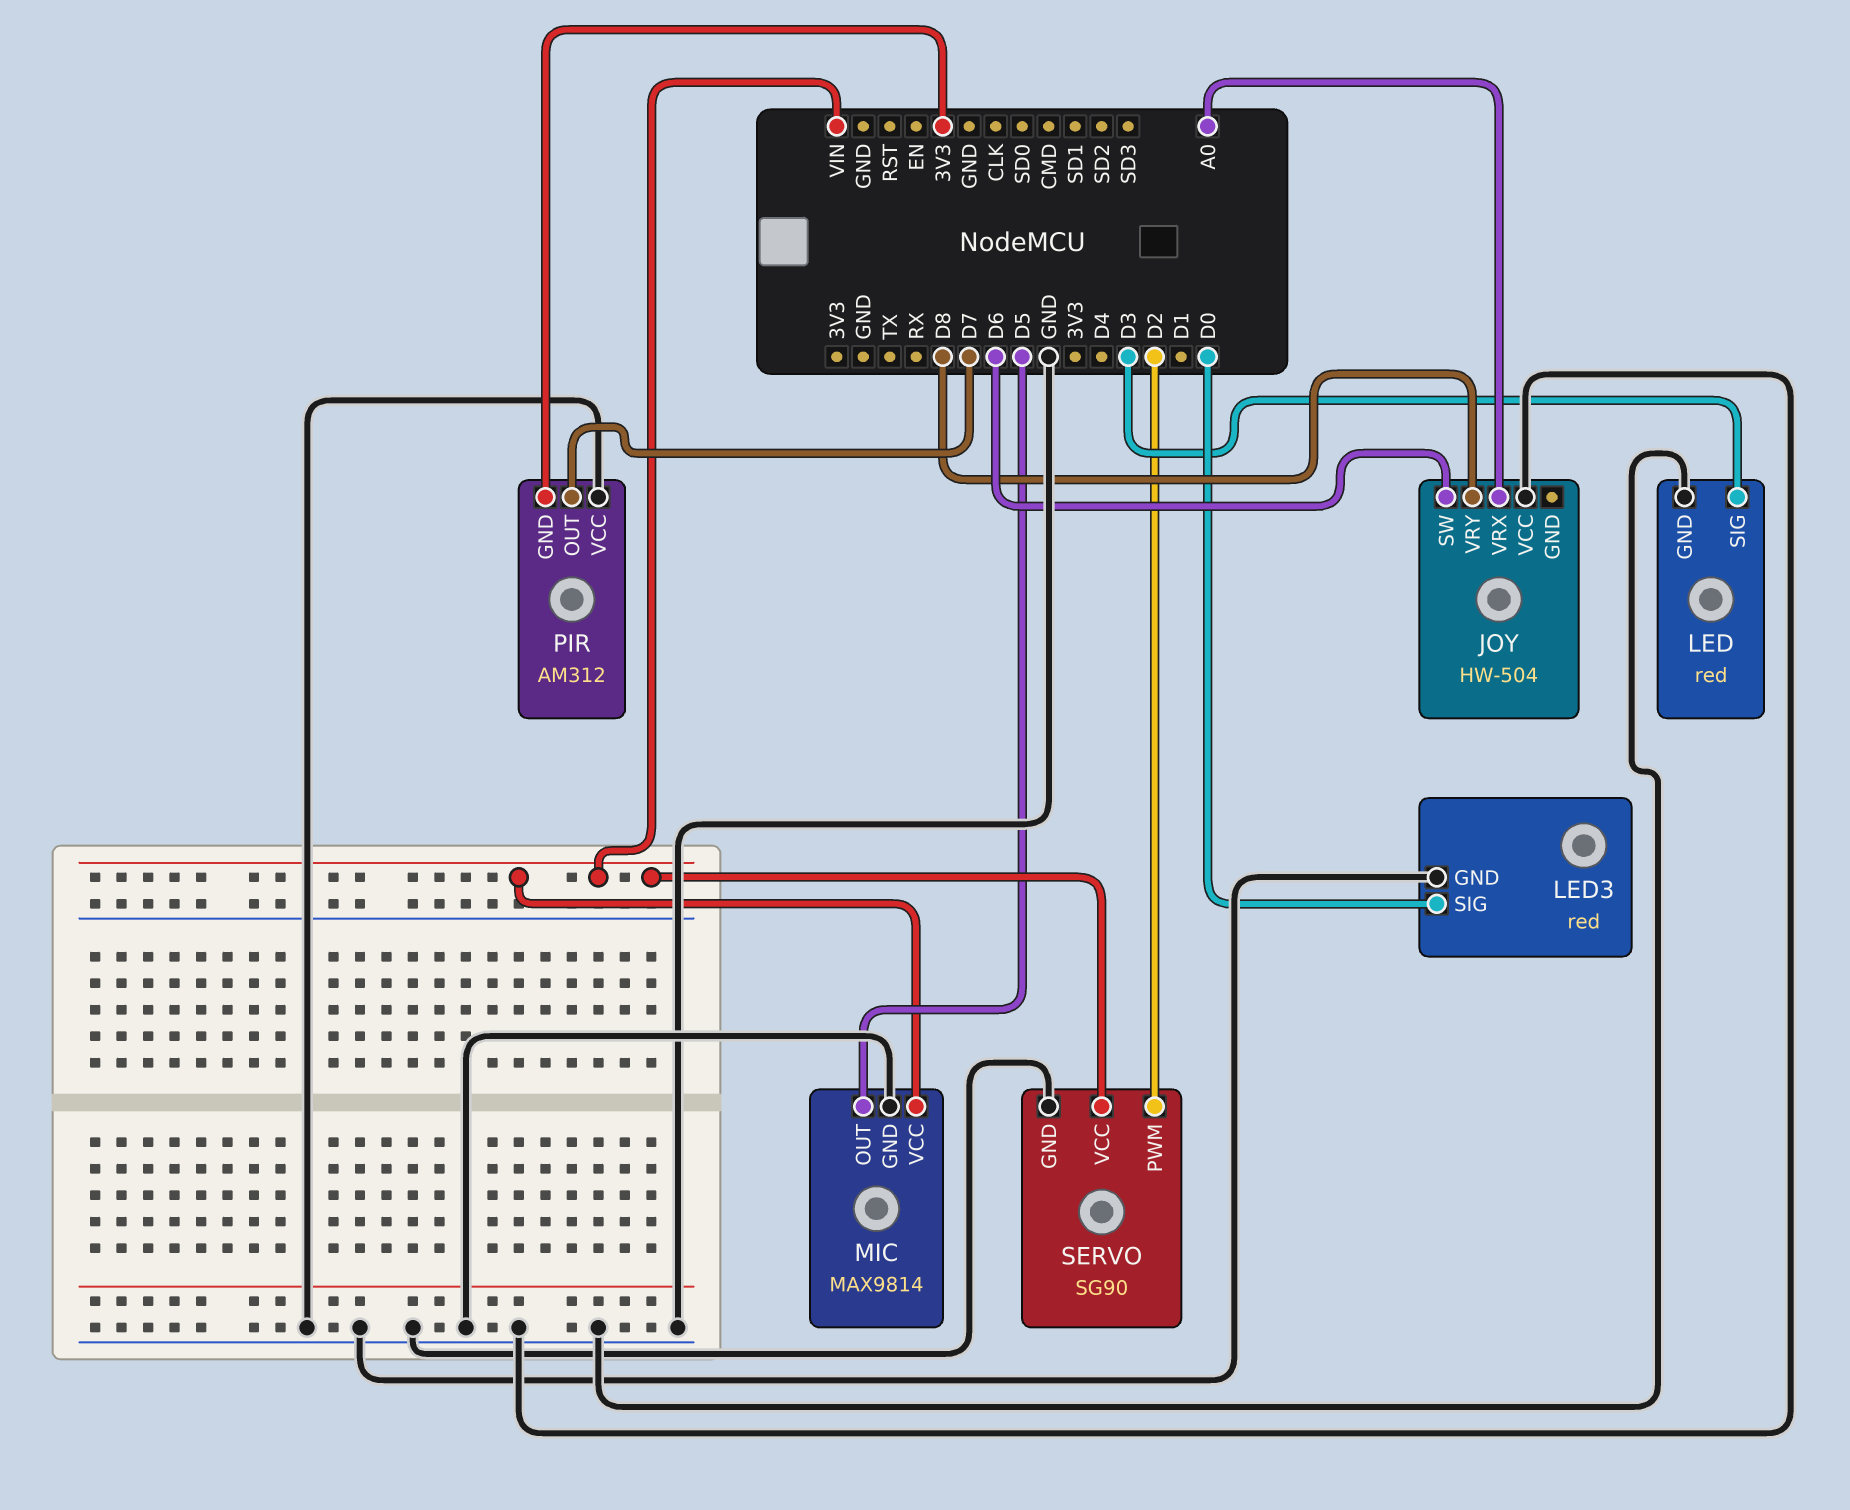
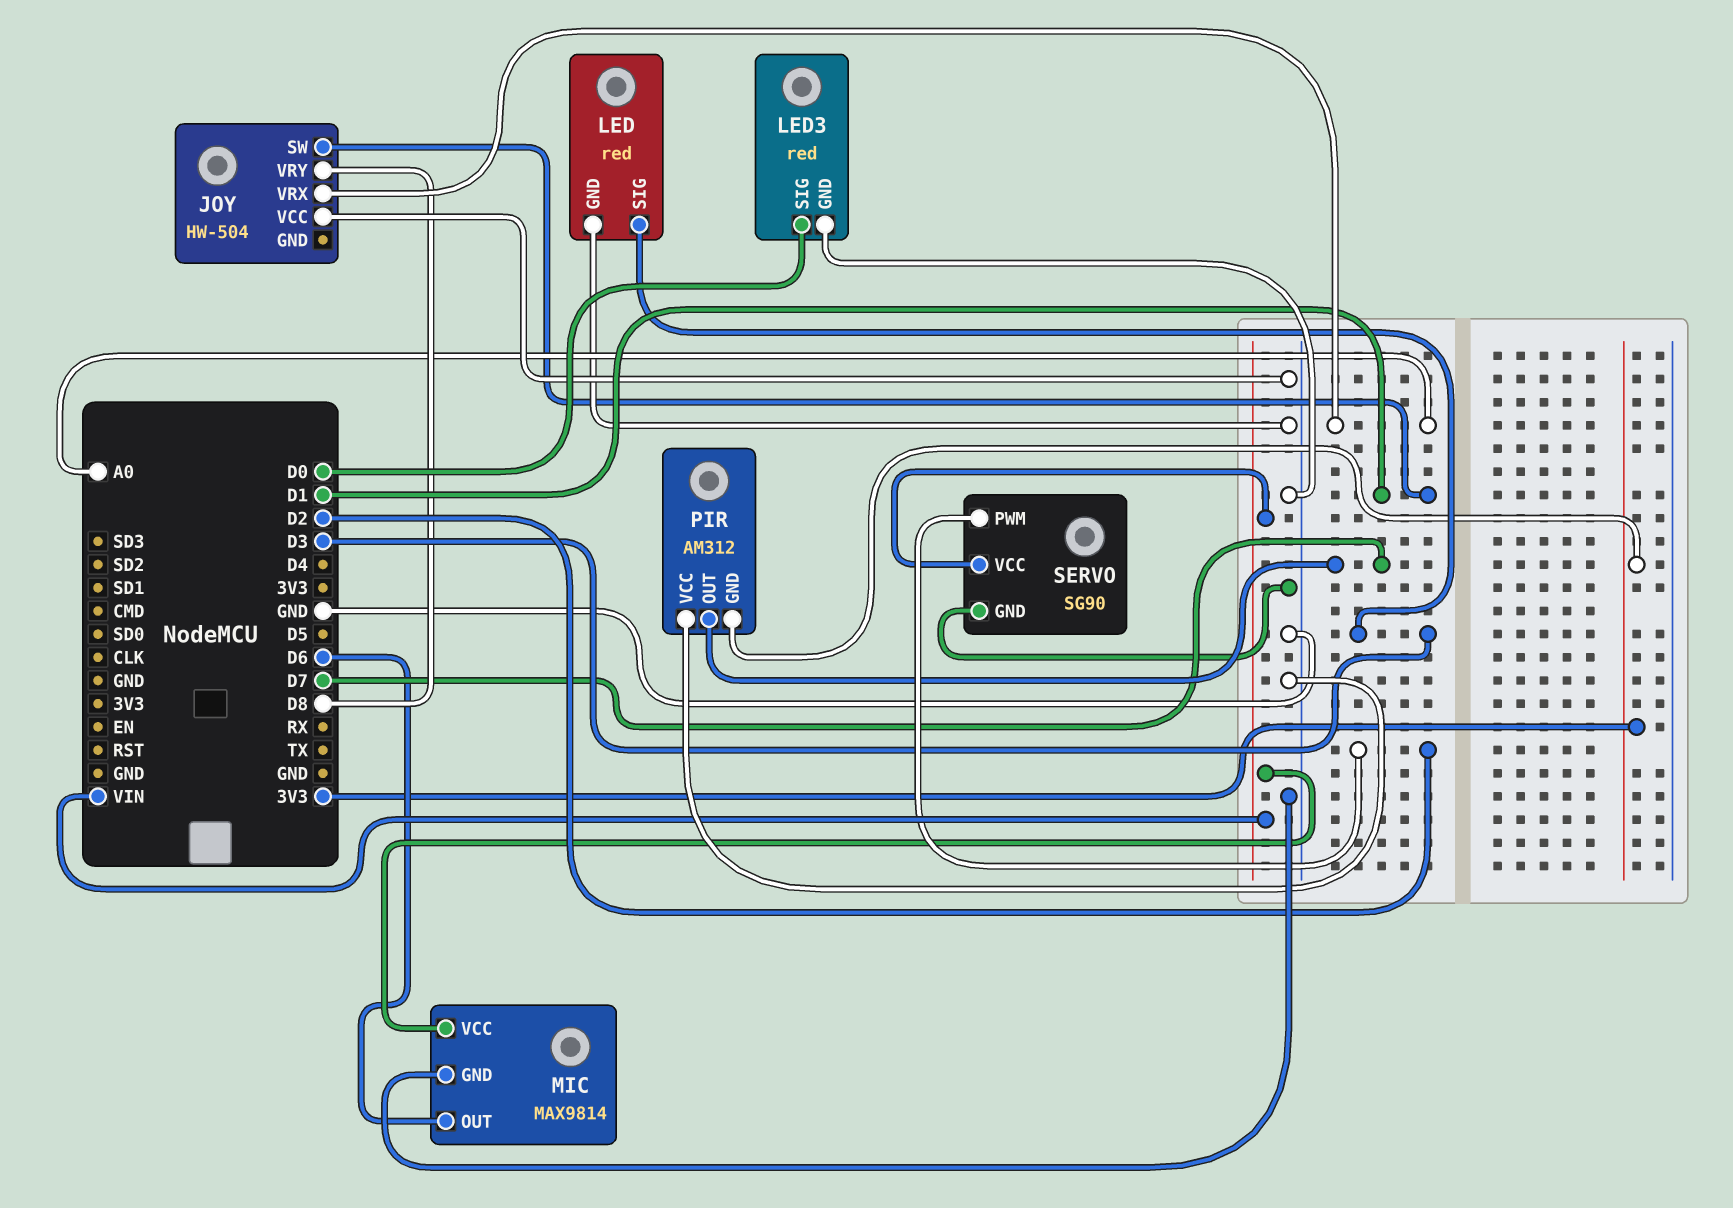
JOY pin SW: D6 -> D1
MIC pin OUT: D5 -> D6

